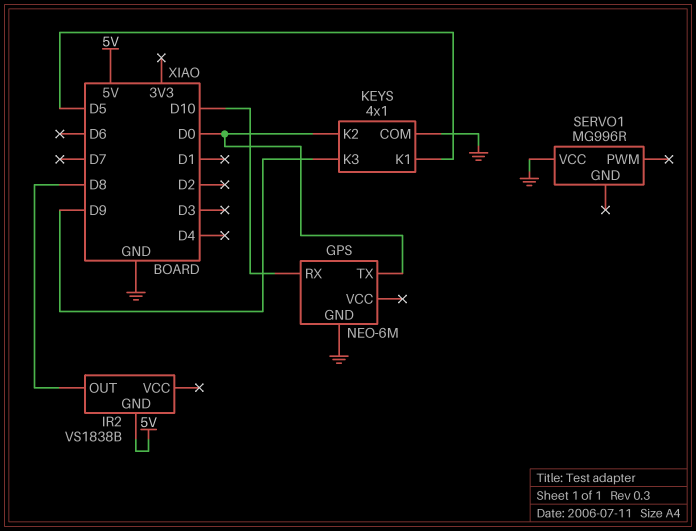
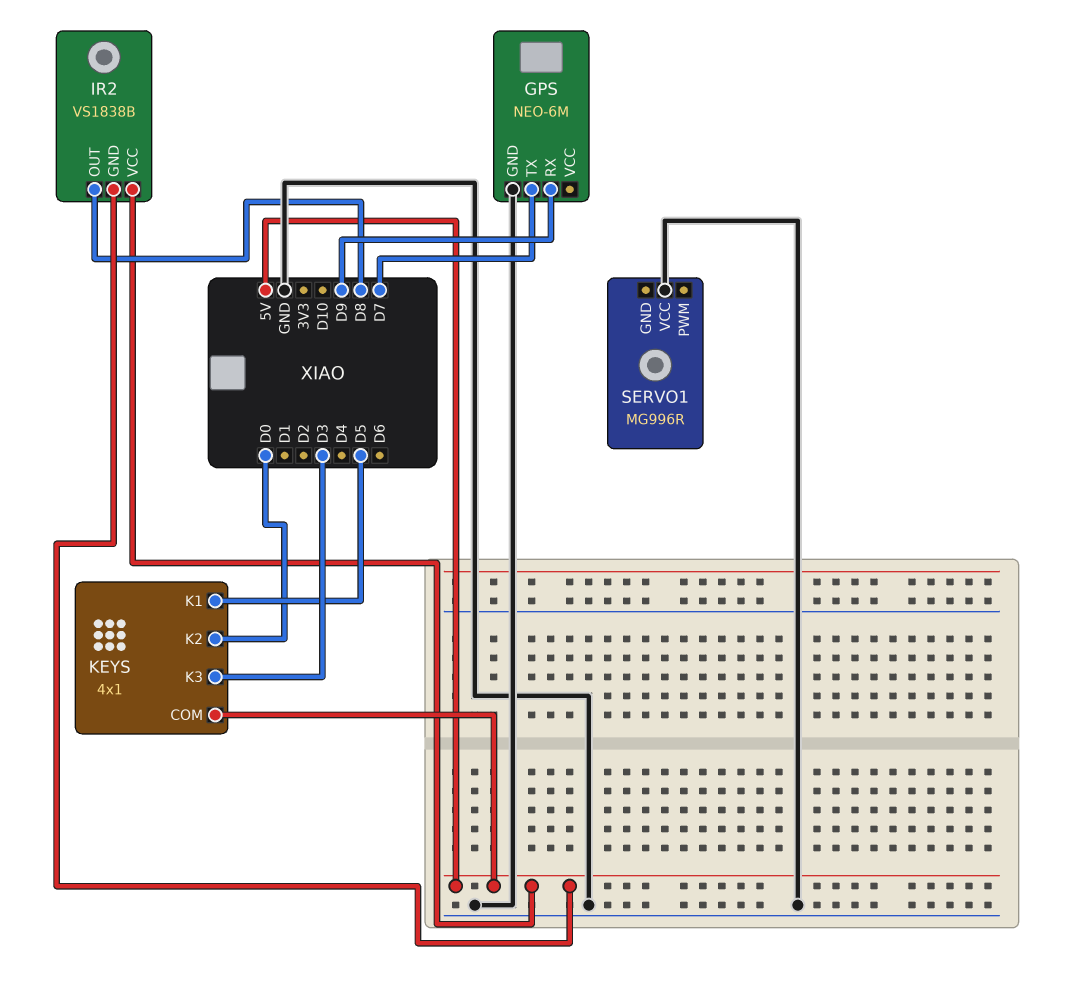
GPS pin RX: D10 -> D9
GPS pin TX: D0 -> D7
IR2 pin VCC: none -> 5V
KEYS pin COM: GND -> 5V
KEYS pin K3: D9 -> D3

